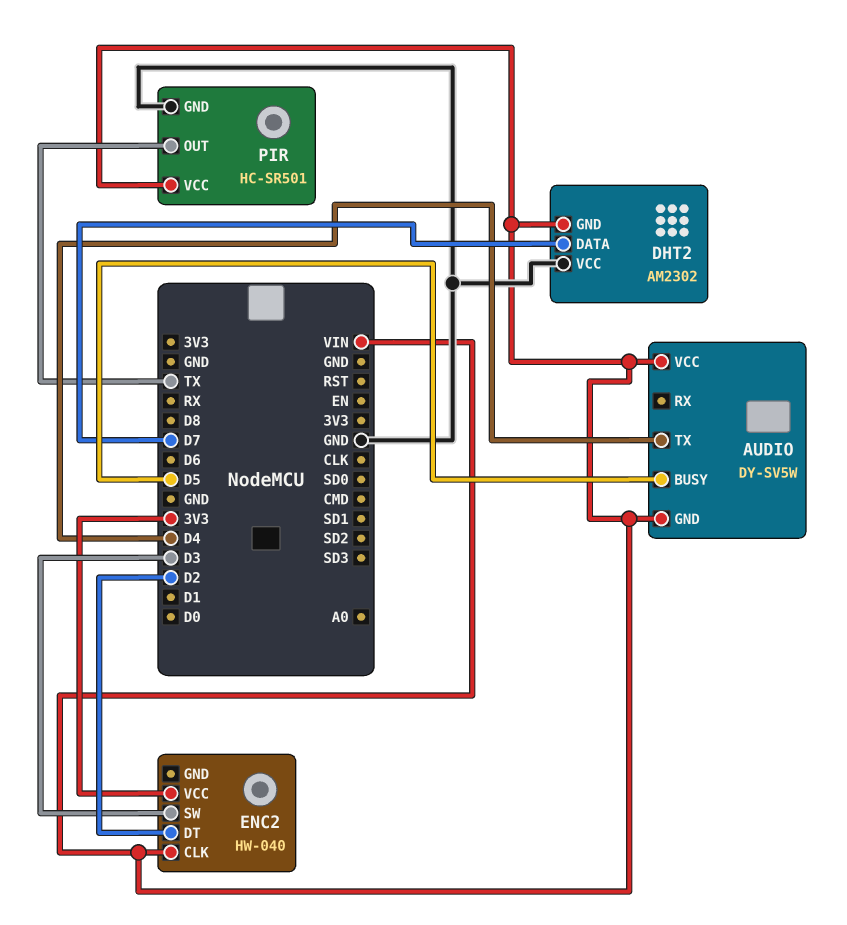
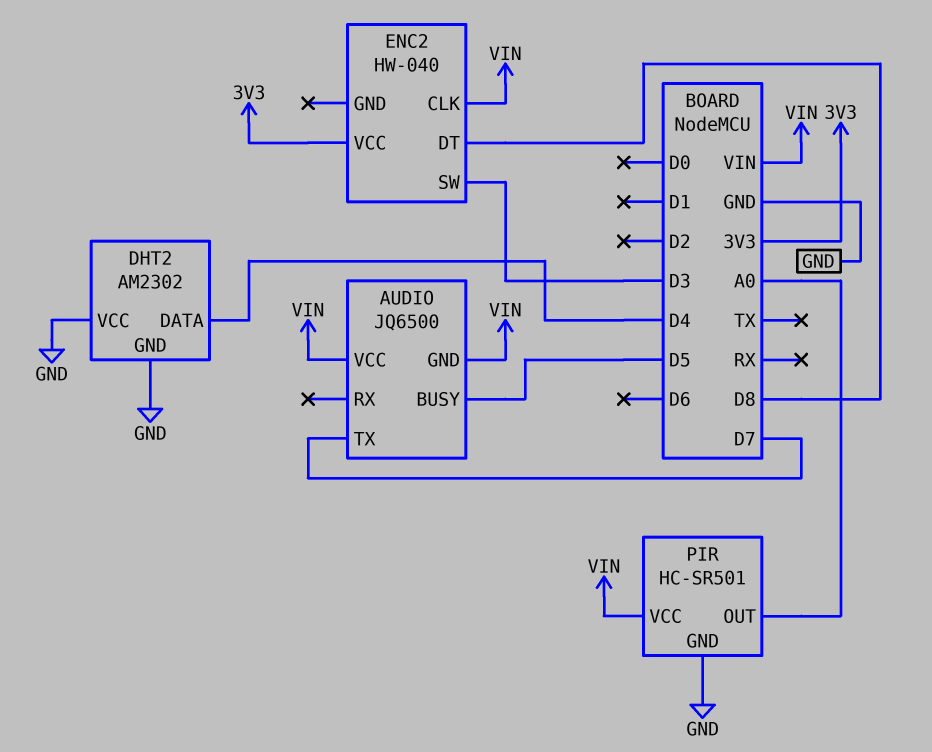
AUDIO: DY-SV5W -> JQ6500
AUDIO pin TX: D4 -> D7
DHT2 pin DATA: D7 -> D4
DHT2 pin GND: VIN -> GND
ENC2 pin DT: D2 -> D8
PIR pin OUT: TX -> A0

